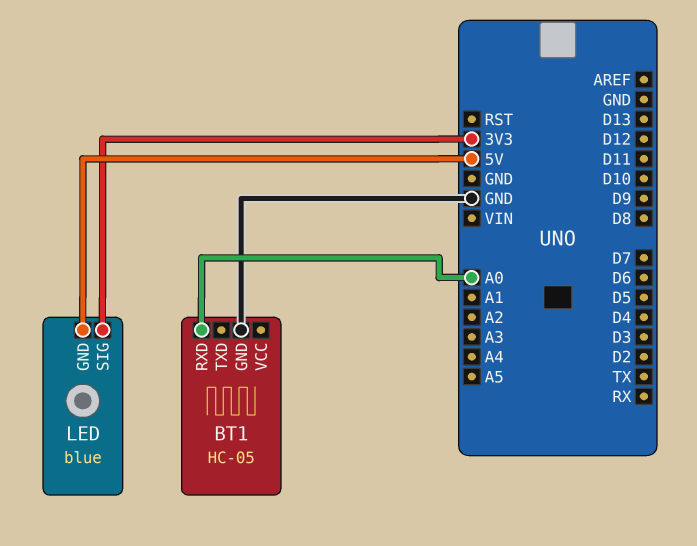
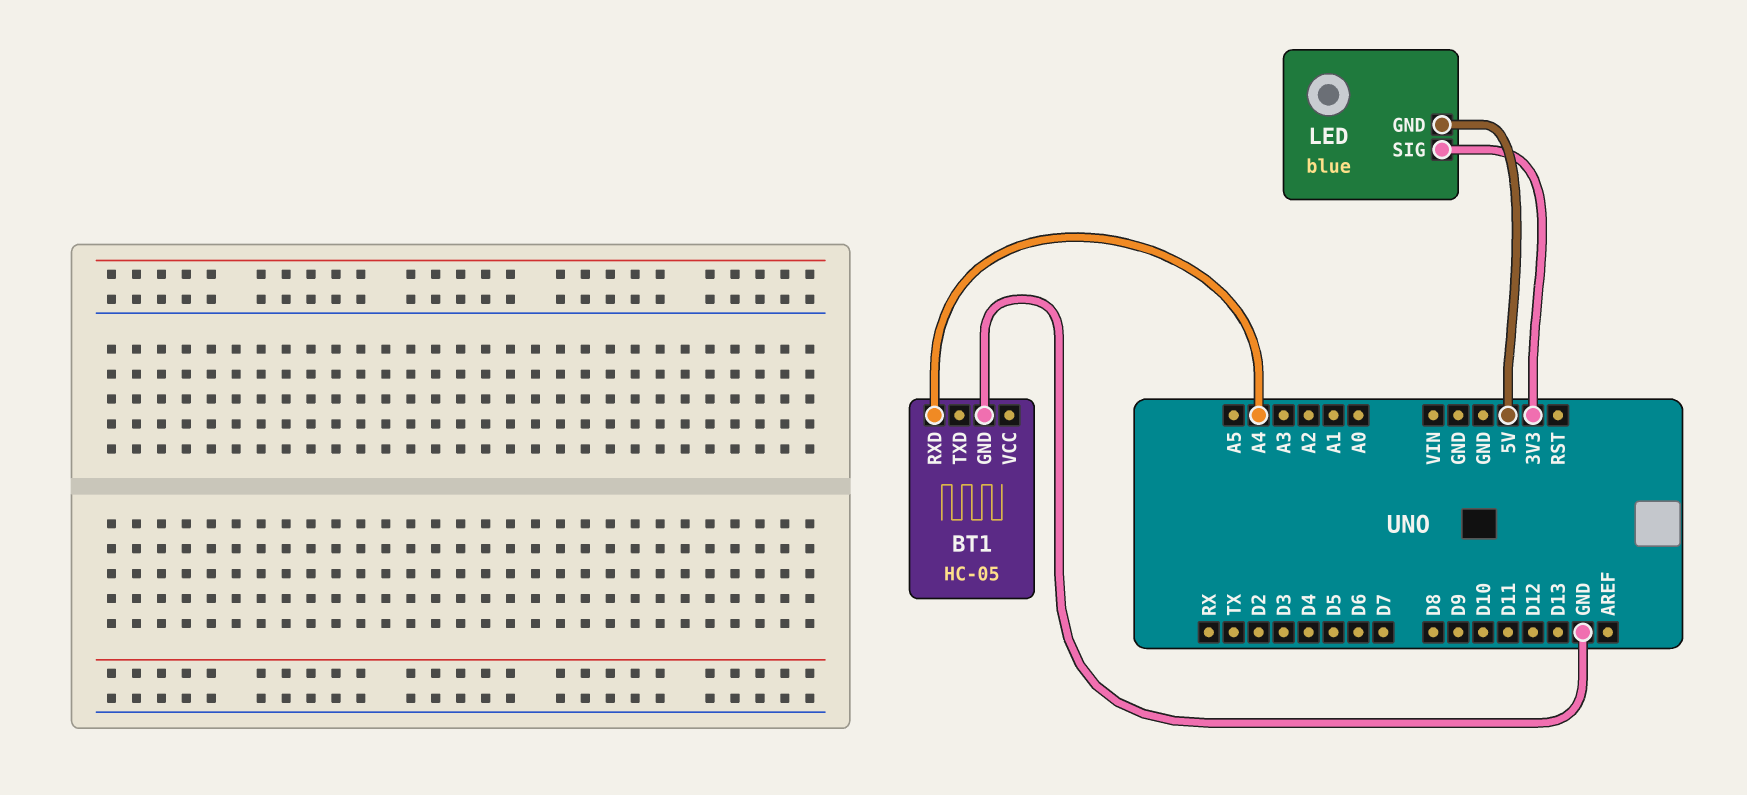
BT1 pin RXD: A0 -> A4

